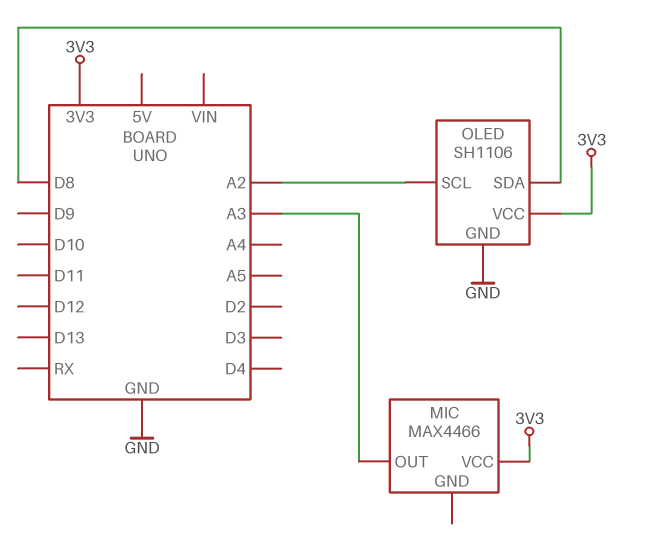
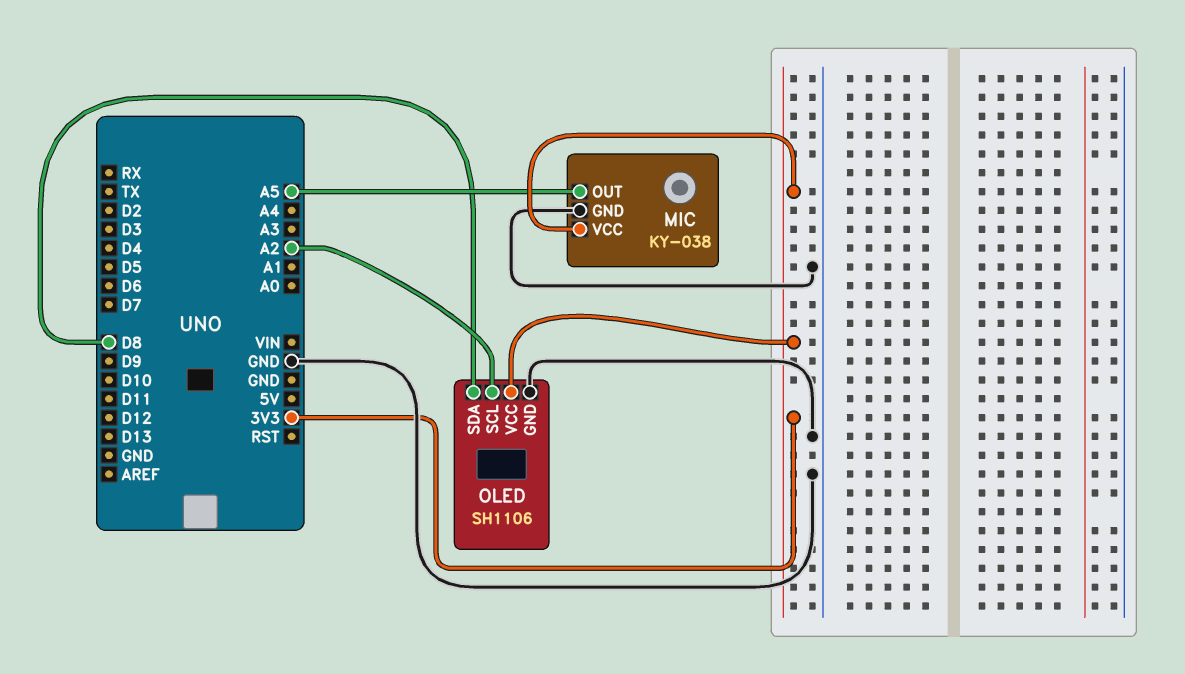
MIC: MAX4466 -> KY-038
MIC pin GND: none -> GND
MIC pin OUT: A3 -> A5

